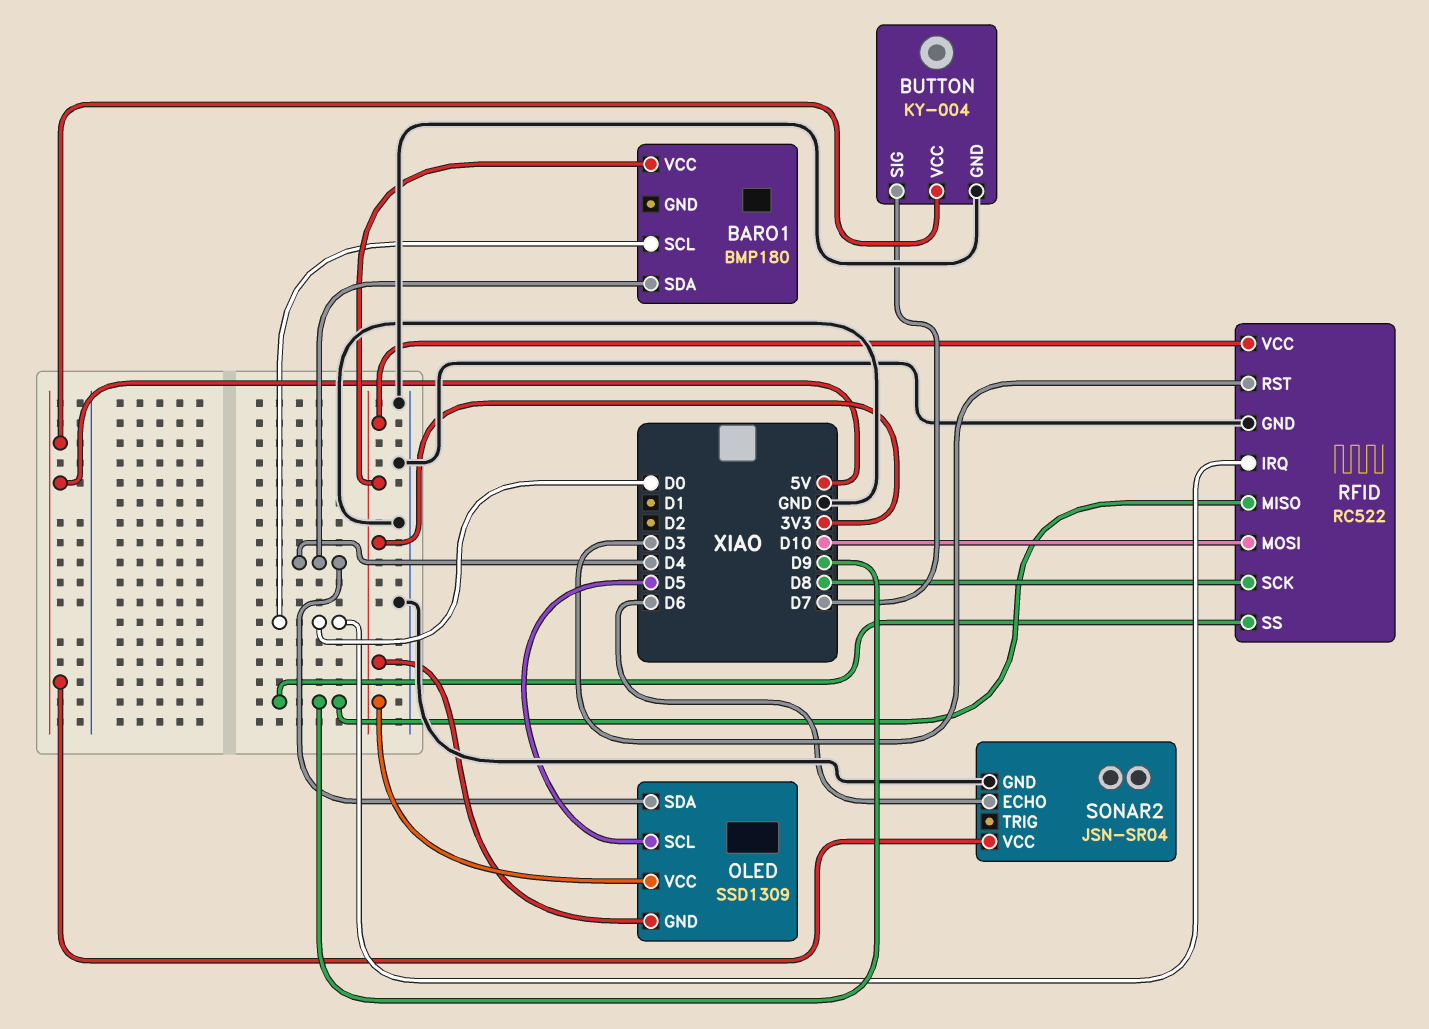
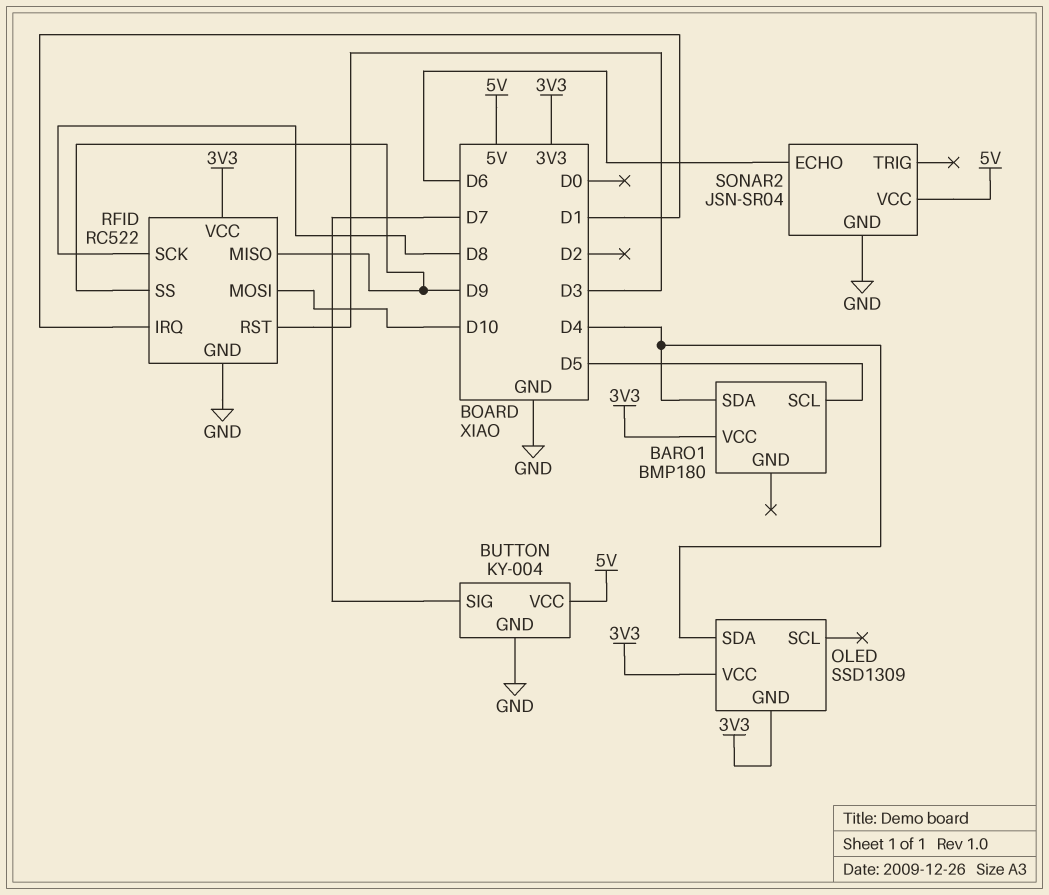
BARO1 pin SCL: D0 -> D5
OLED pin SCL: D5 -> none
RFID pin IRQ: D0 -> D1

